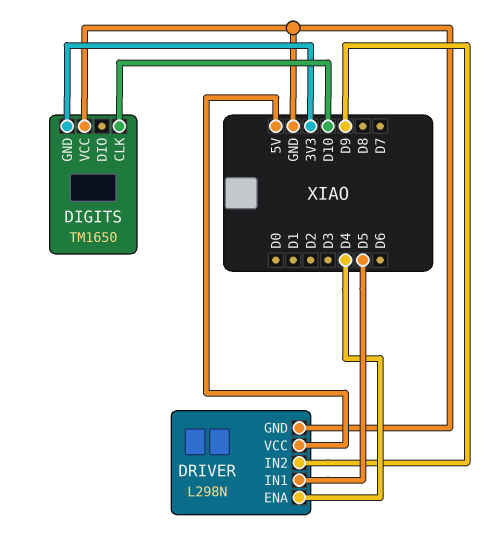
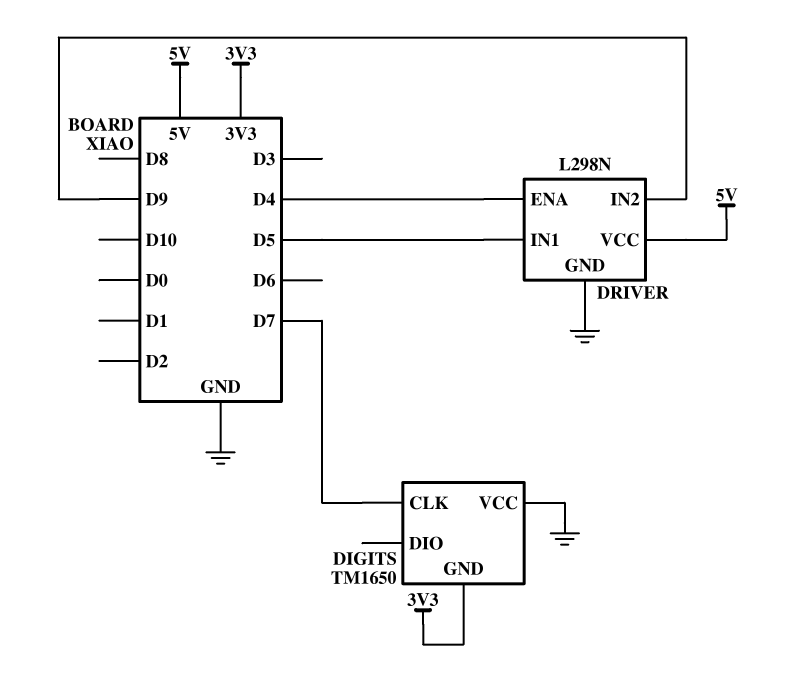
DIGITS pin CLK: D10 -> D7

